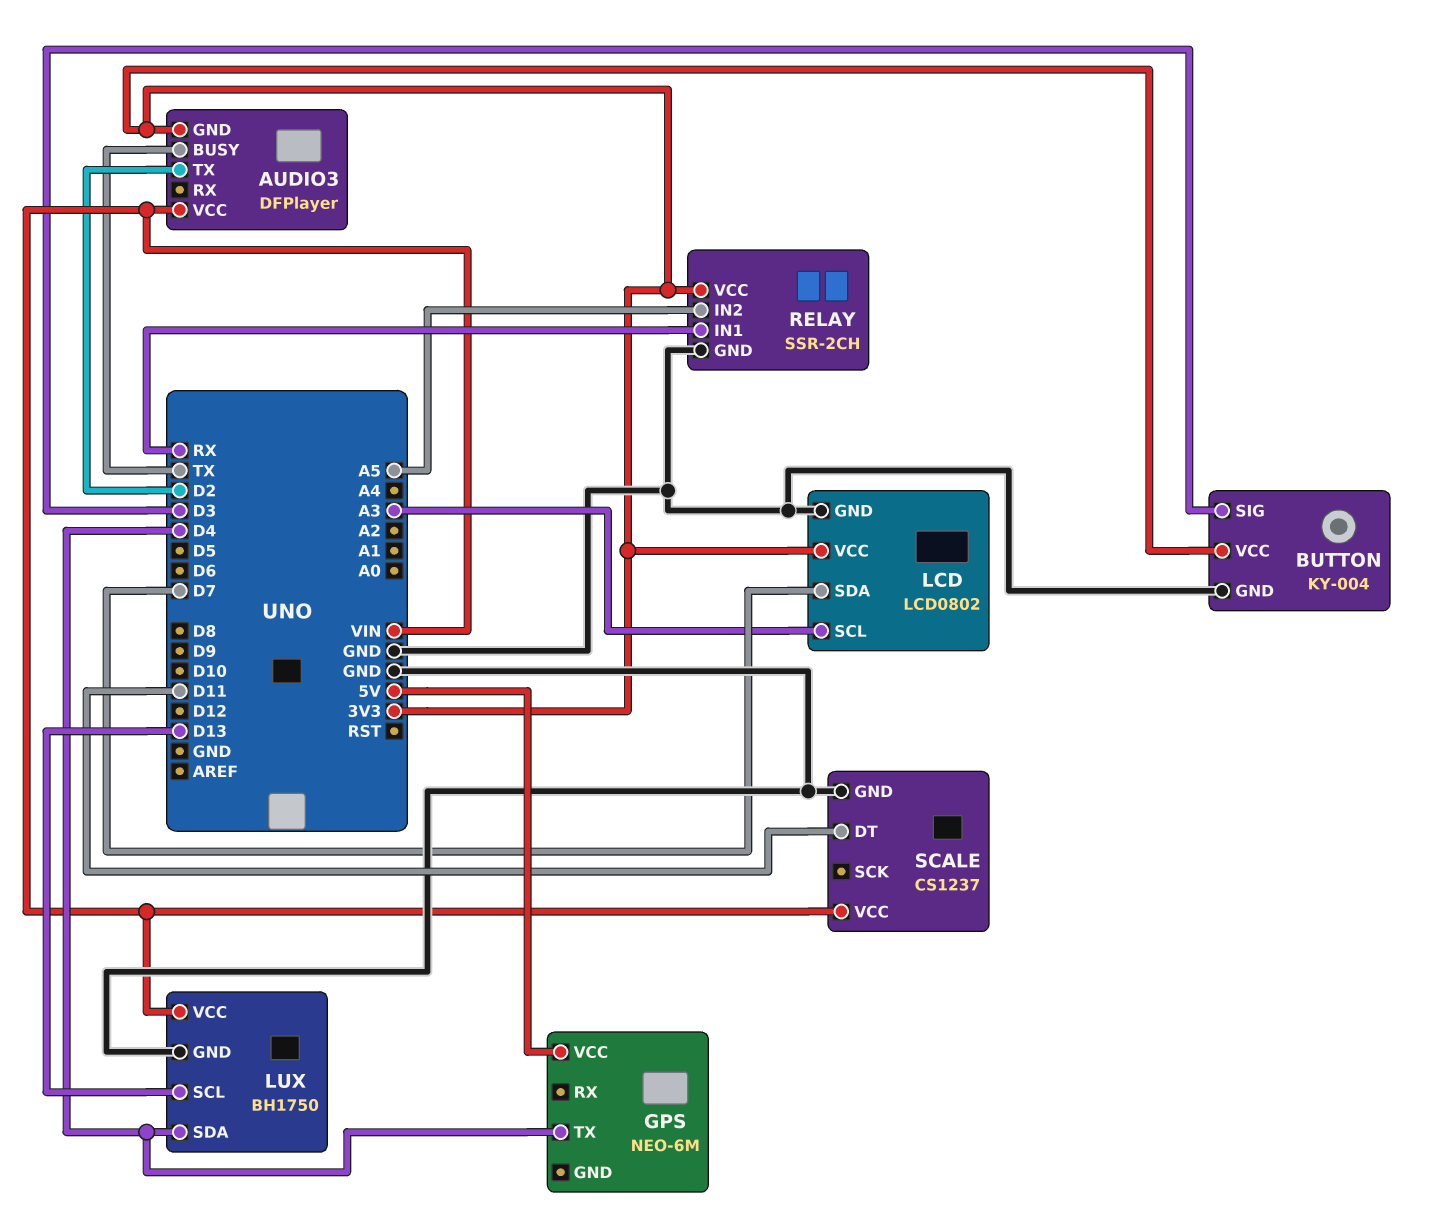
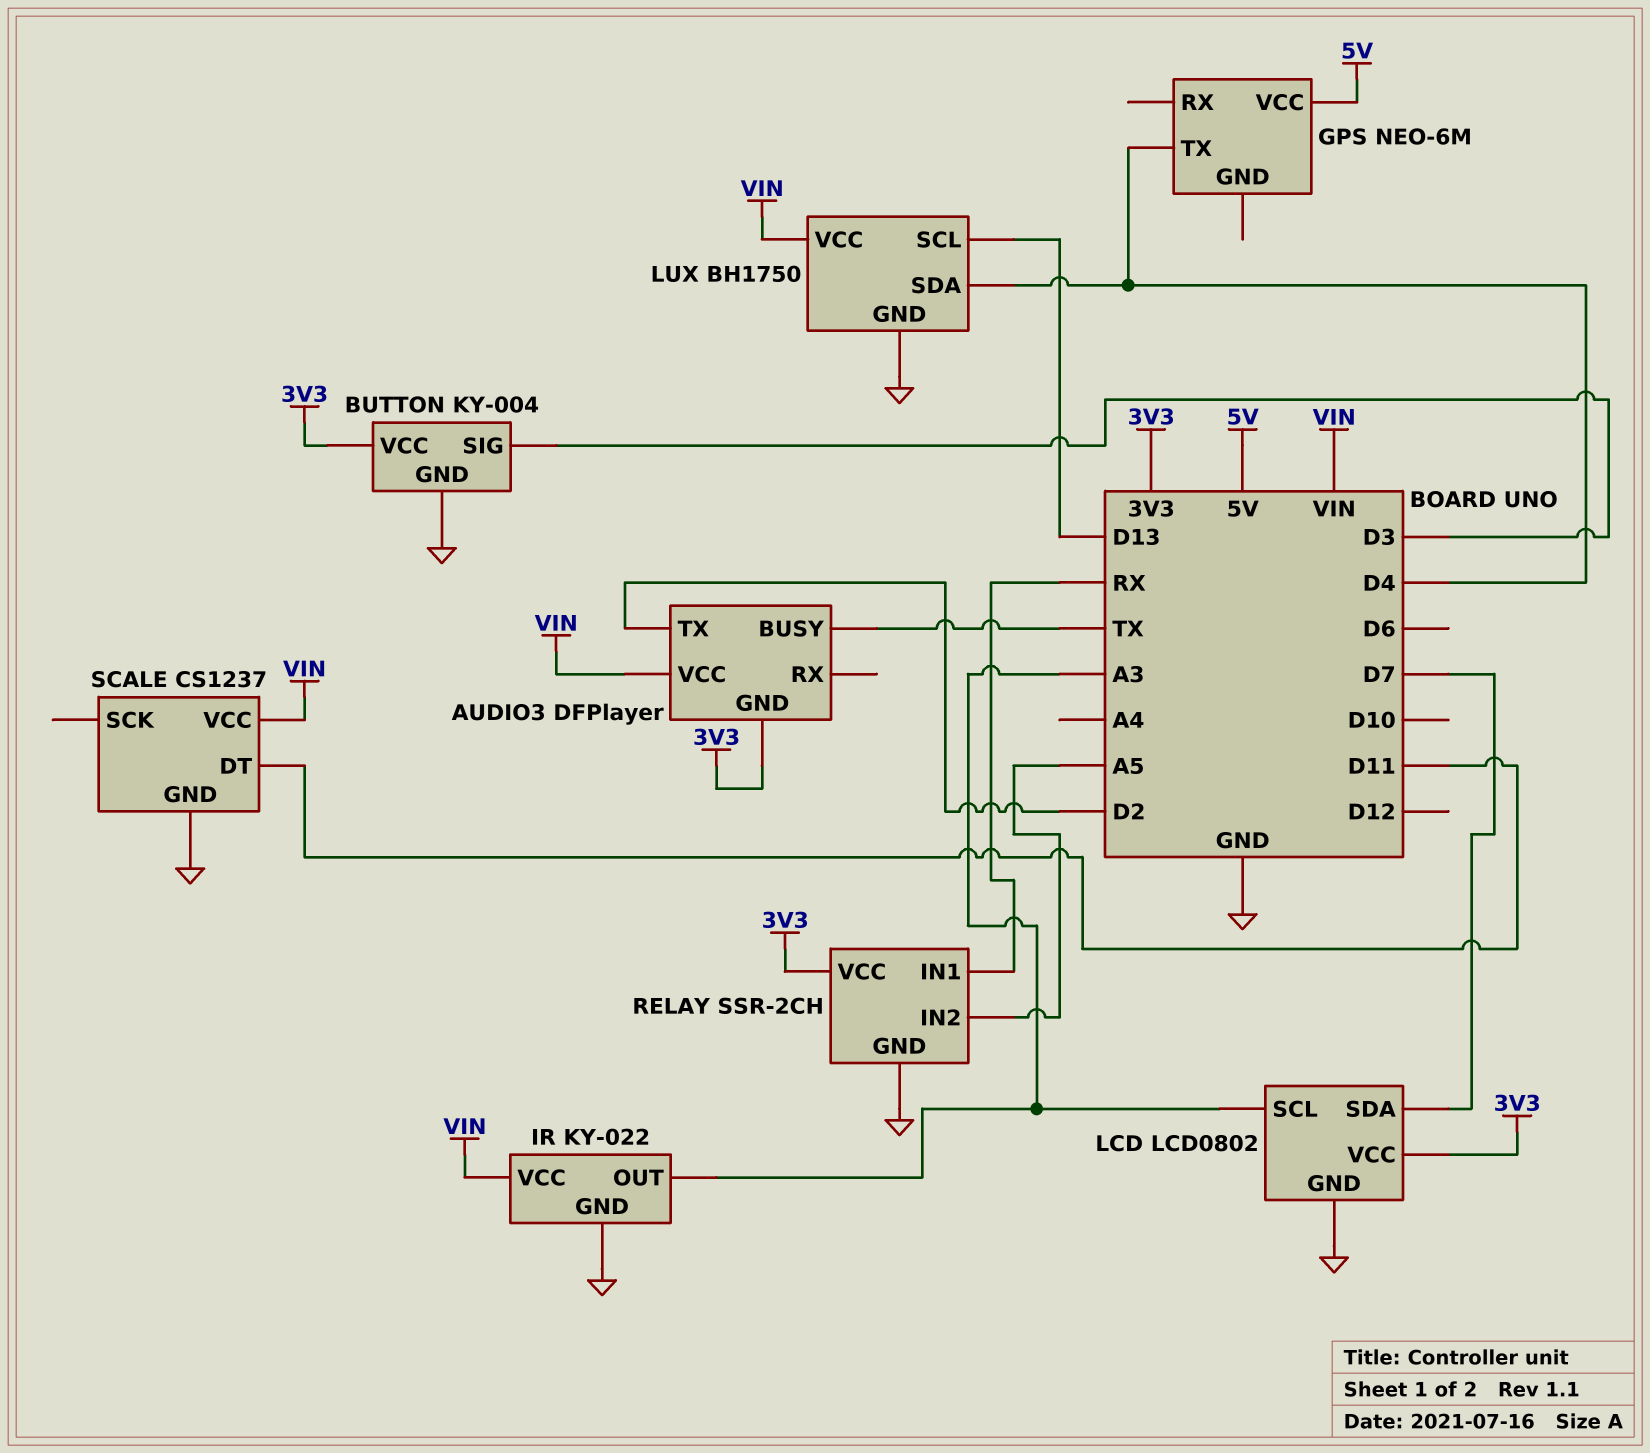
IR: none -> KY-022
IR pin GND: none -> GND
IR pin OUT: none -> A3
IR pin VCC: none -> VIN

